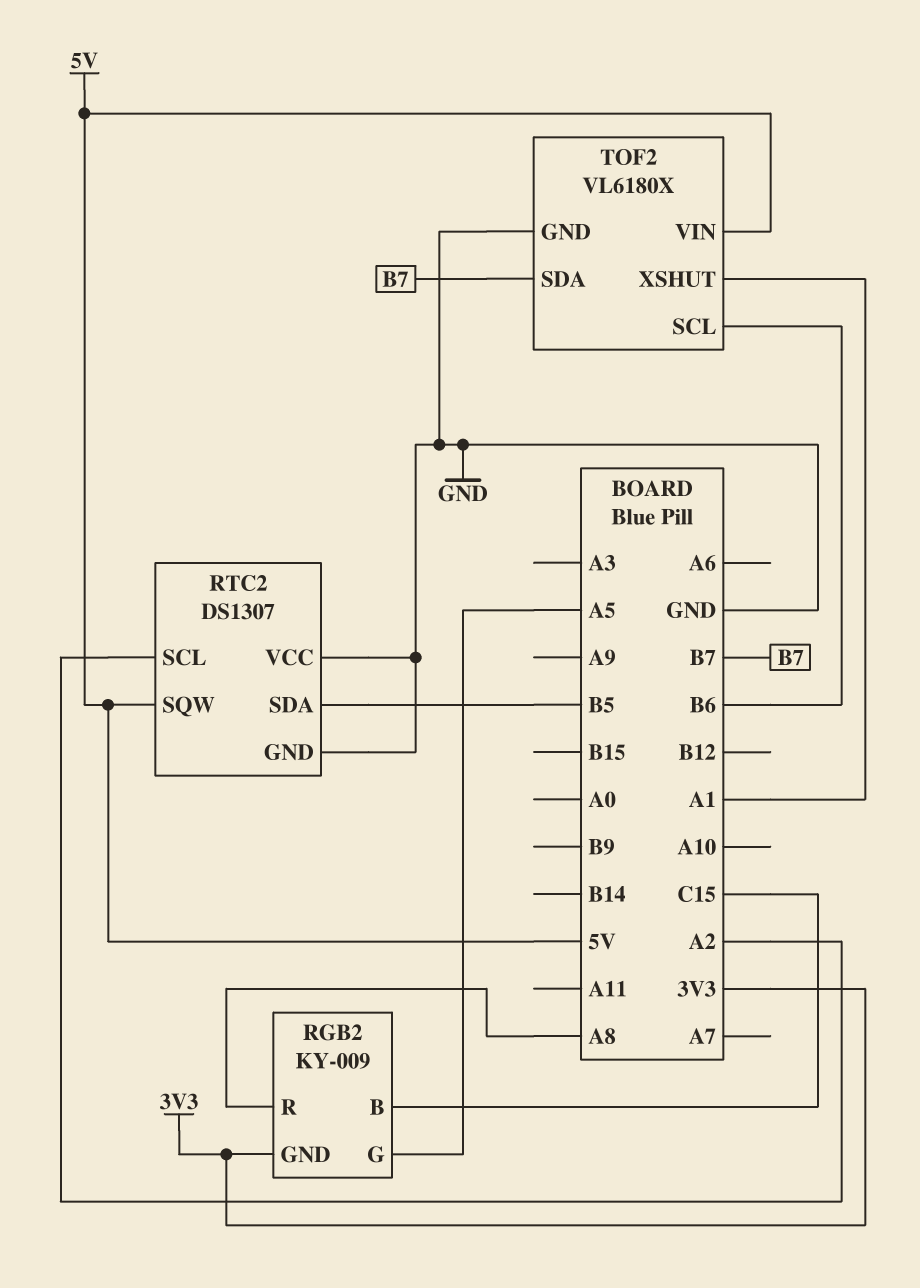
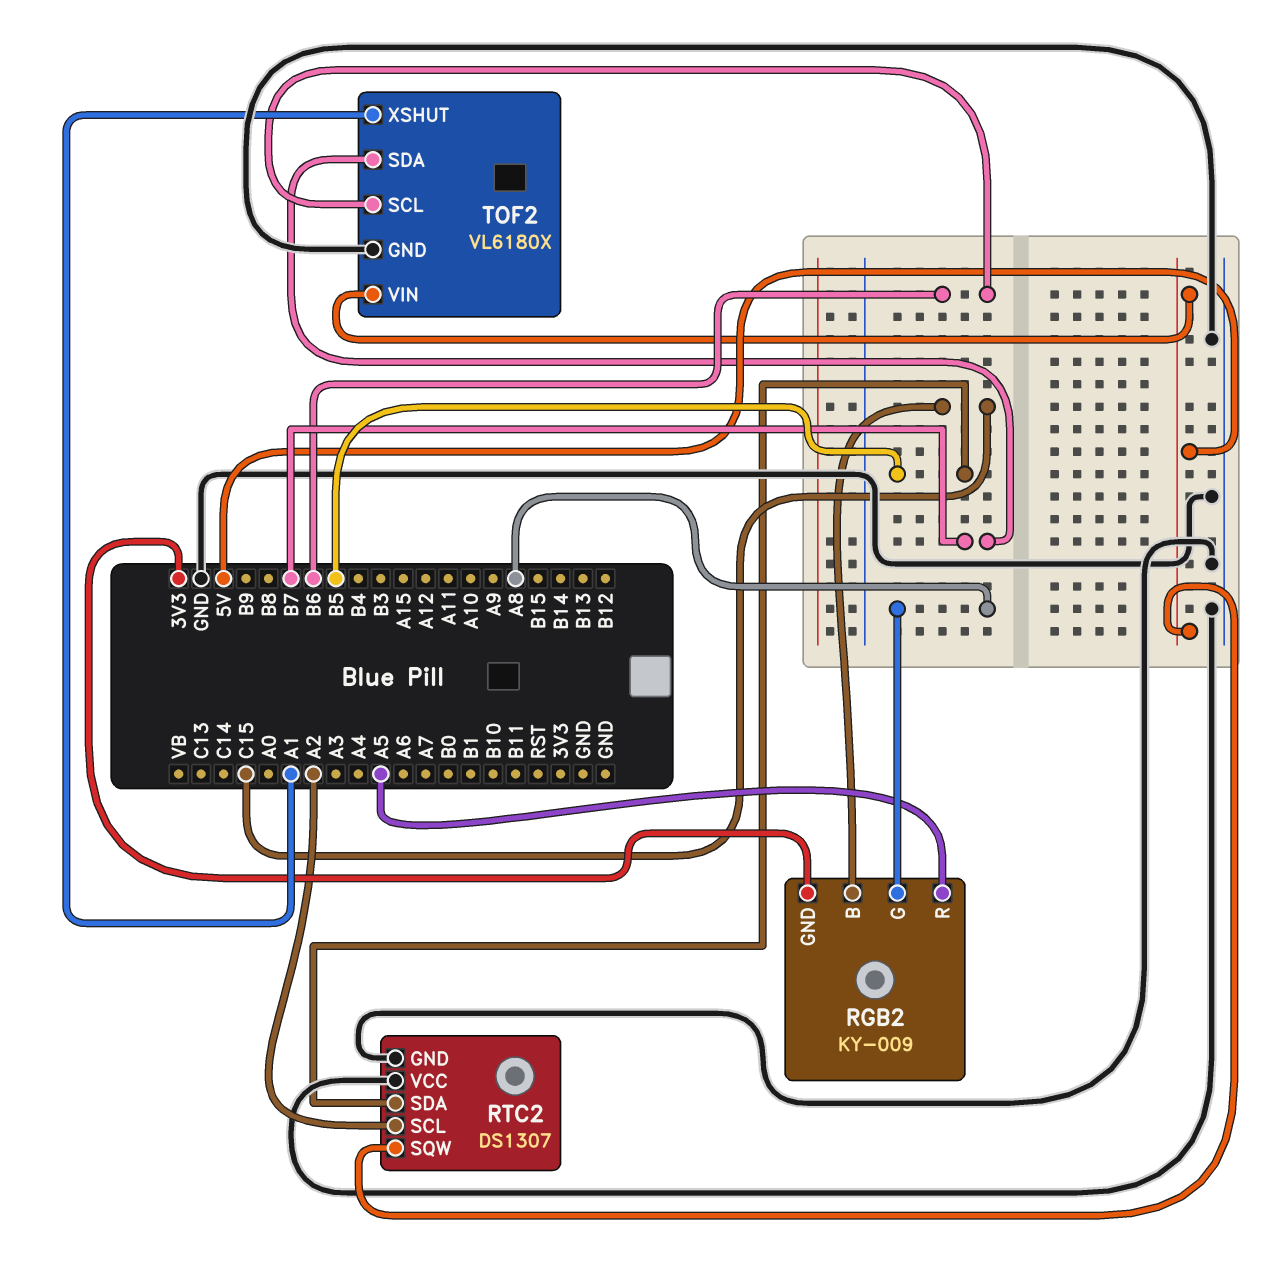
RGB2 pin G: A5 -> A8
RGB2 pin R: A8 -> A5

